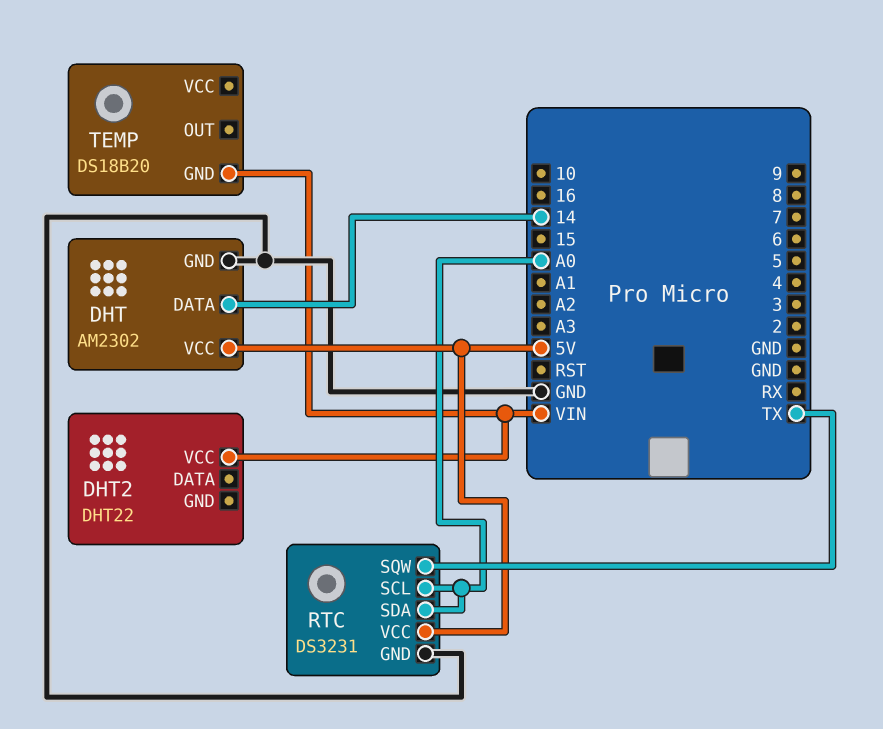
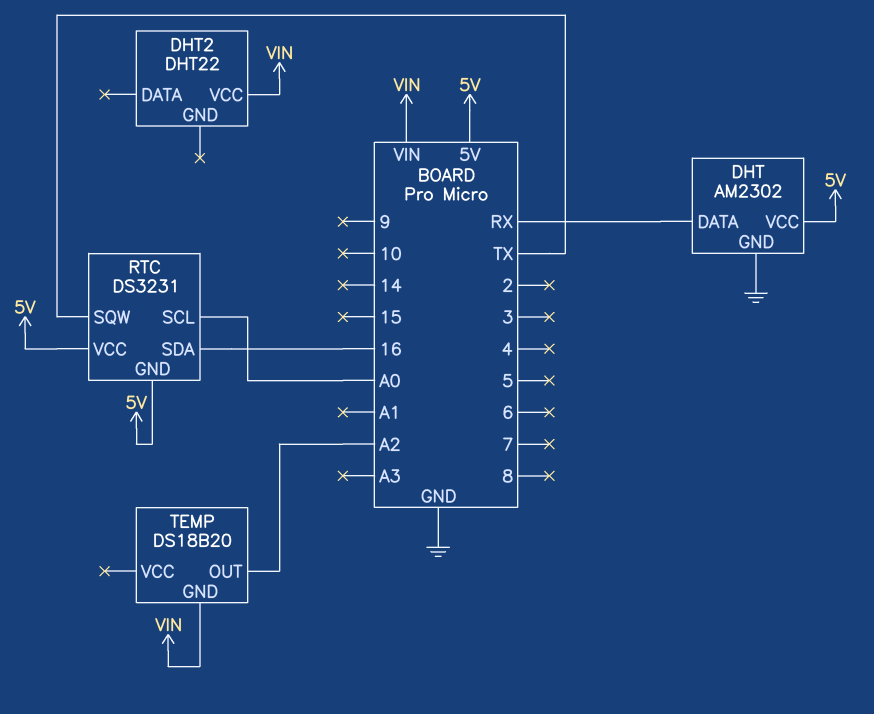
DHT pin DATA: 14 -> RX
RTC pin GND: GND -> 5V
RTC pin SDA: A0 -> 16
TEMP pin OUT: none -> A2

